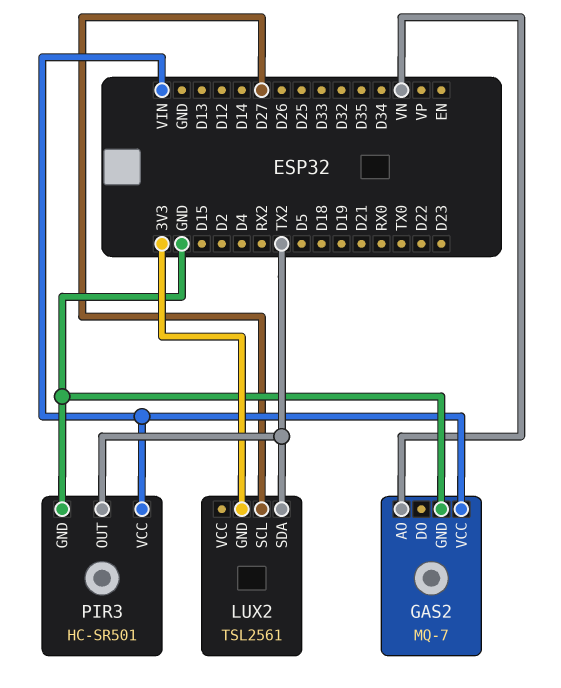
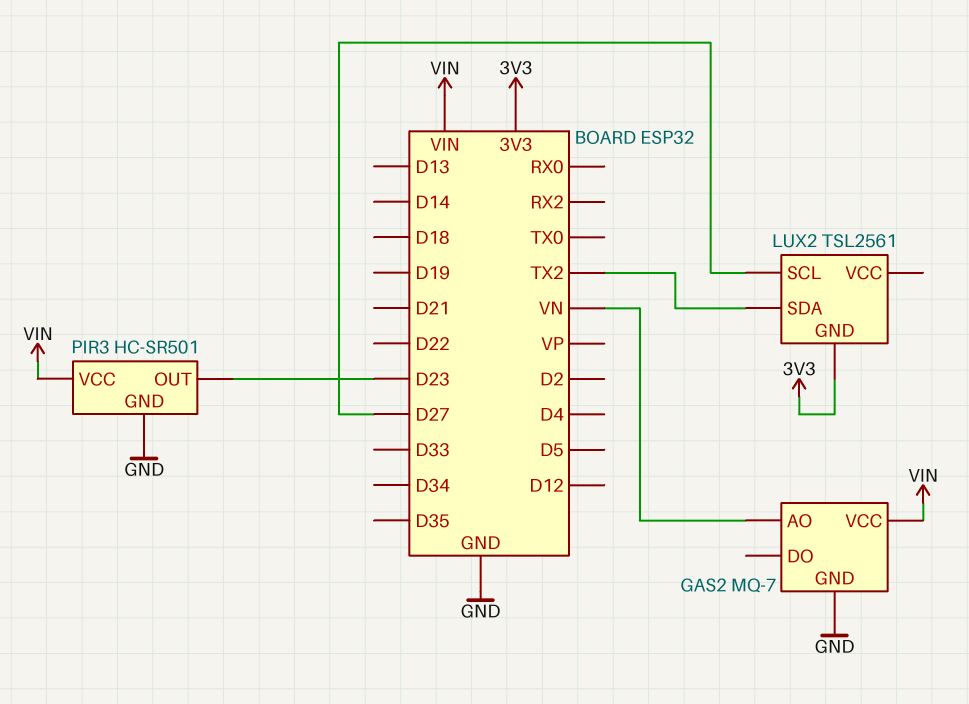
PIR3 pin OUT: TX2 -> D23

